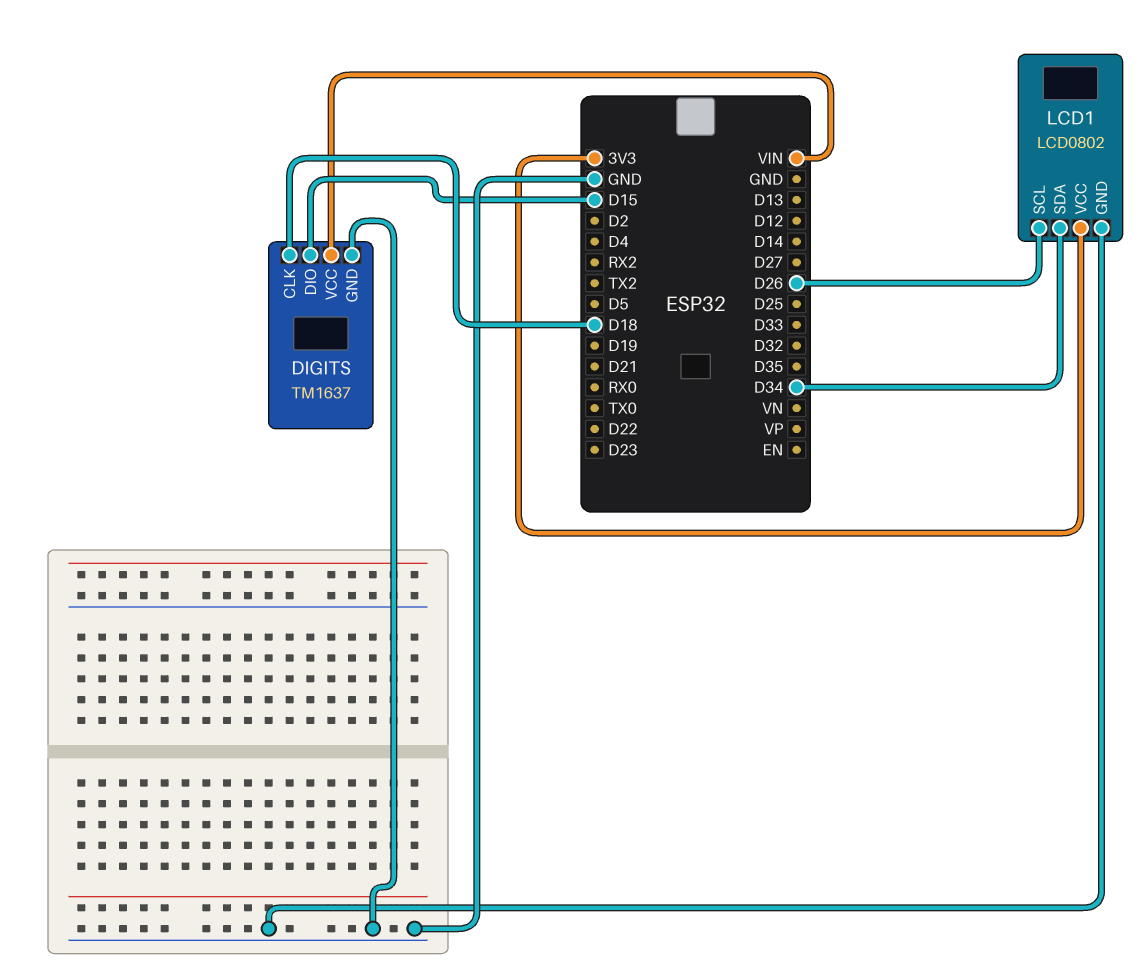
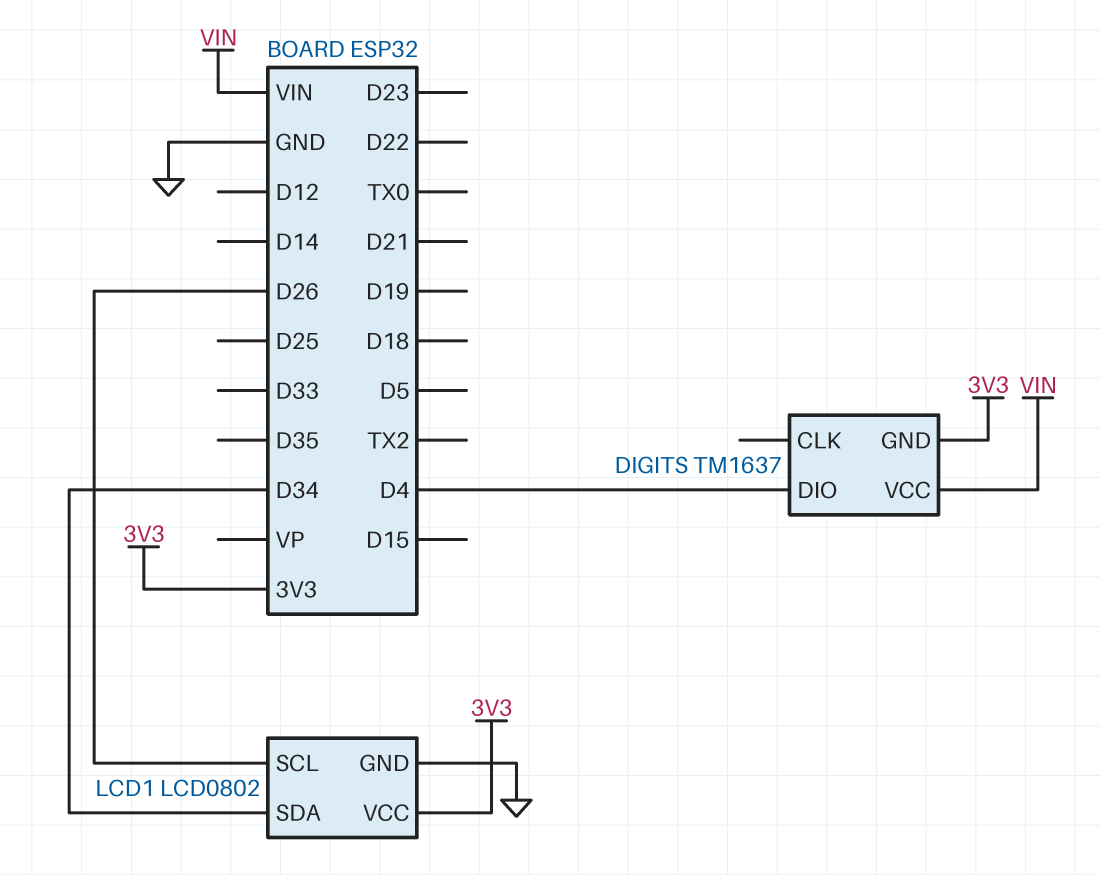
DIGITS pin CLK: D18 -> none
DIGITS pin DIO: D15 -> D4
DIGITS pin GND: GND -> 3V3

